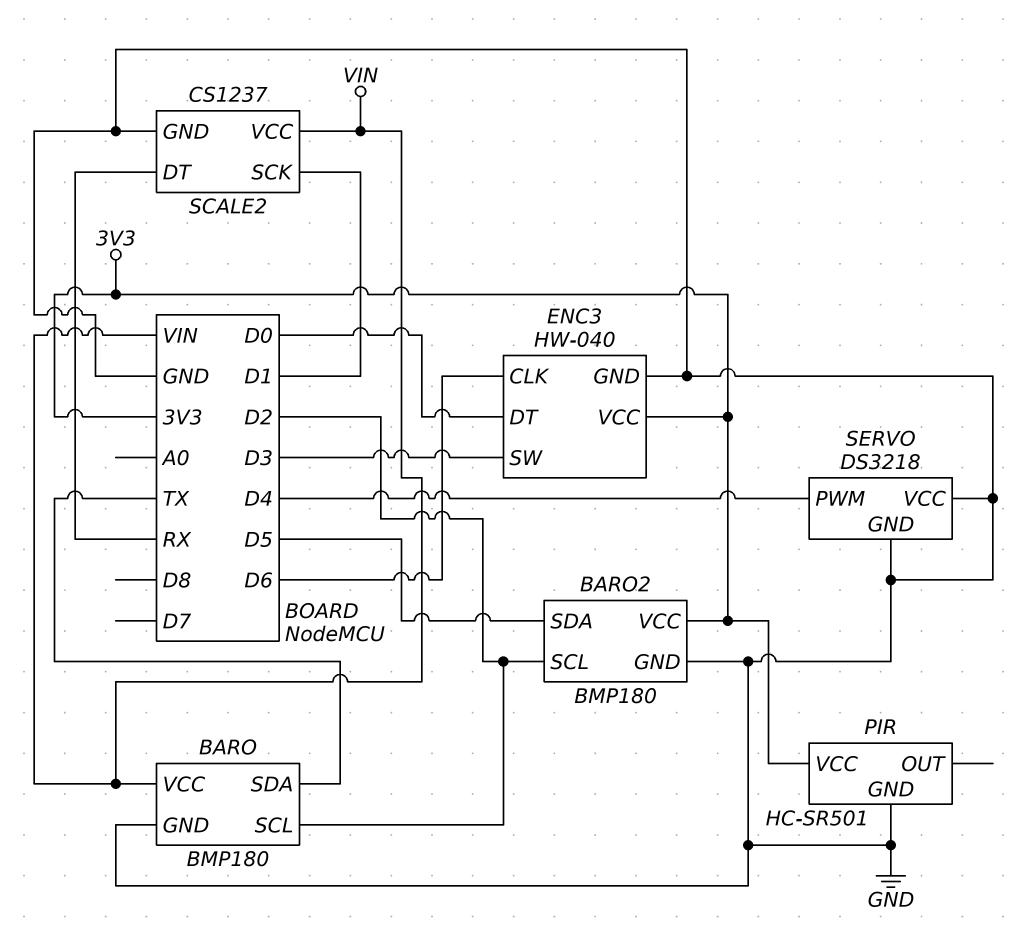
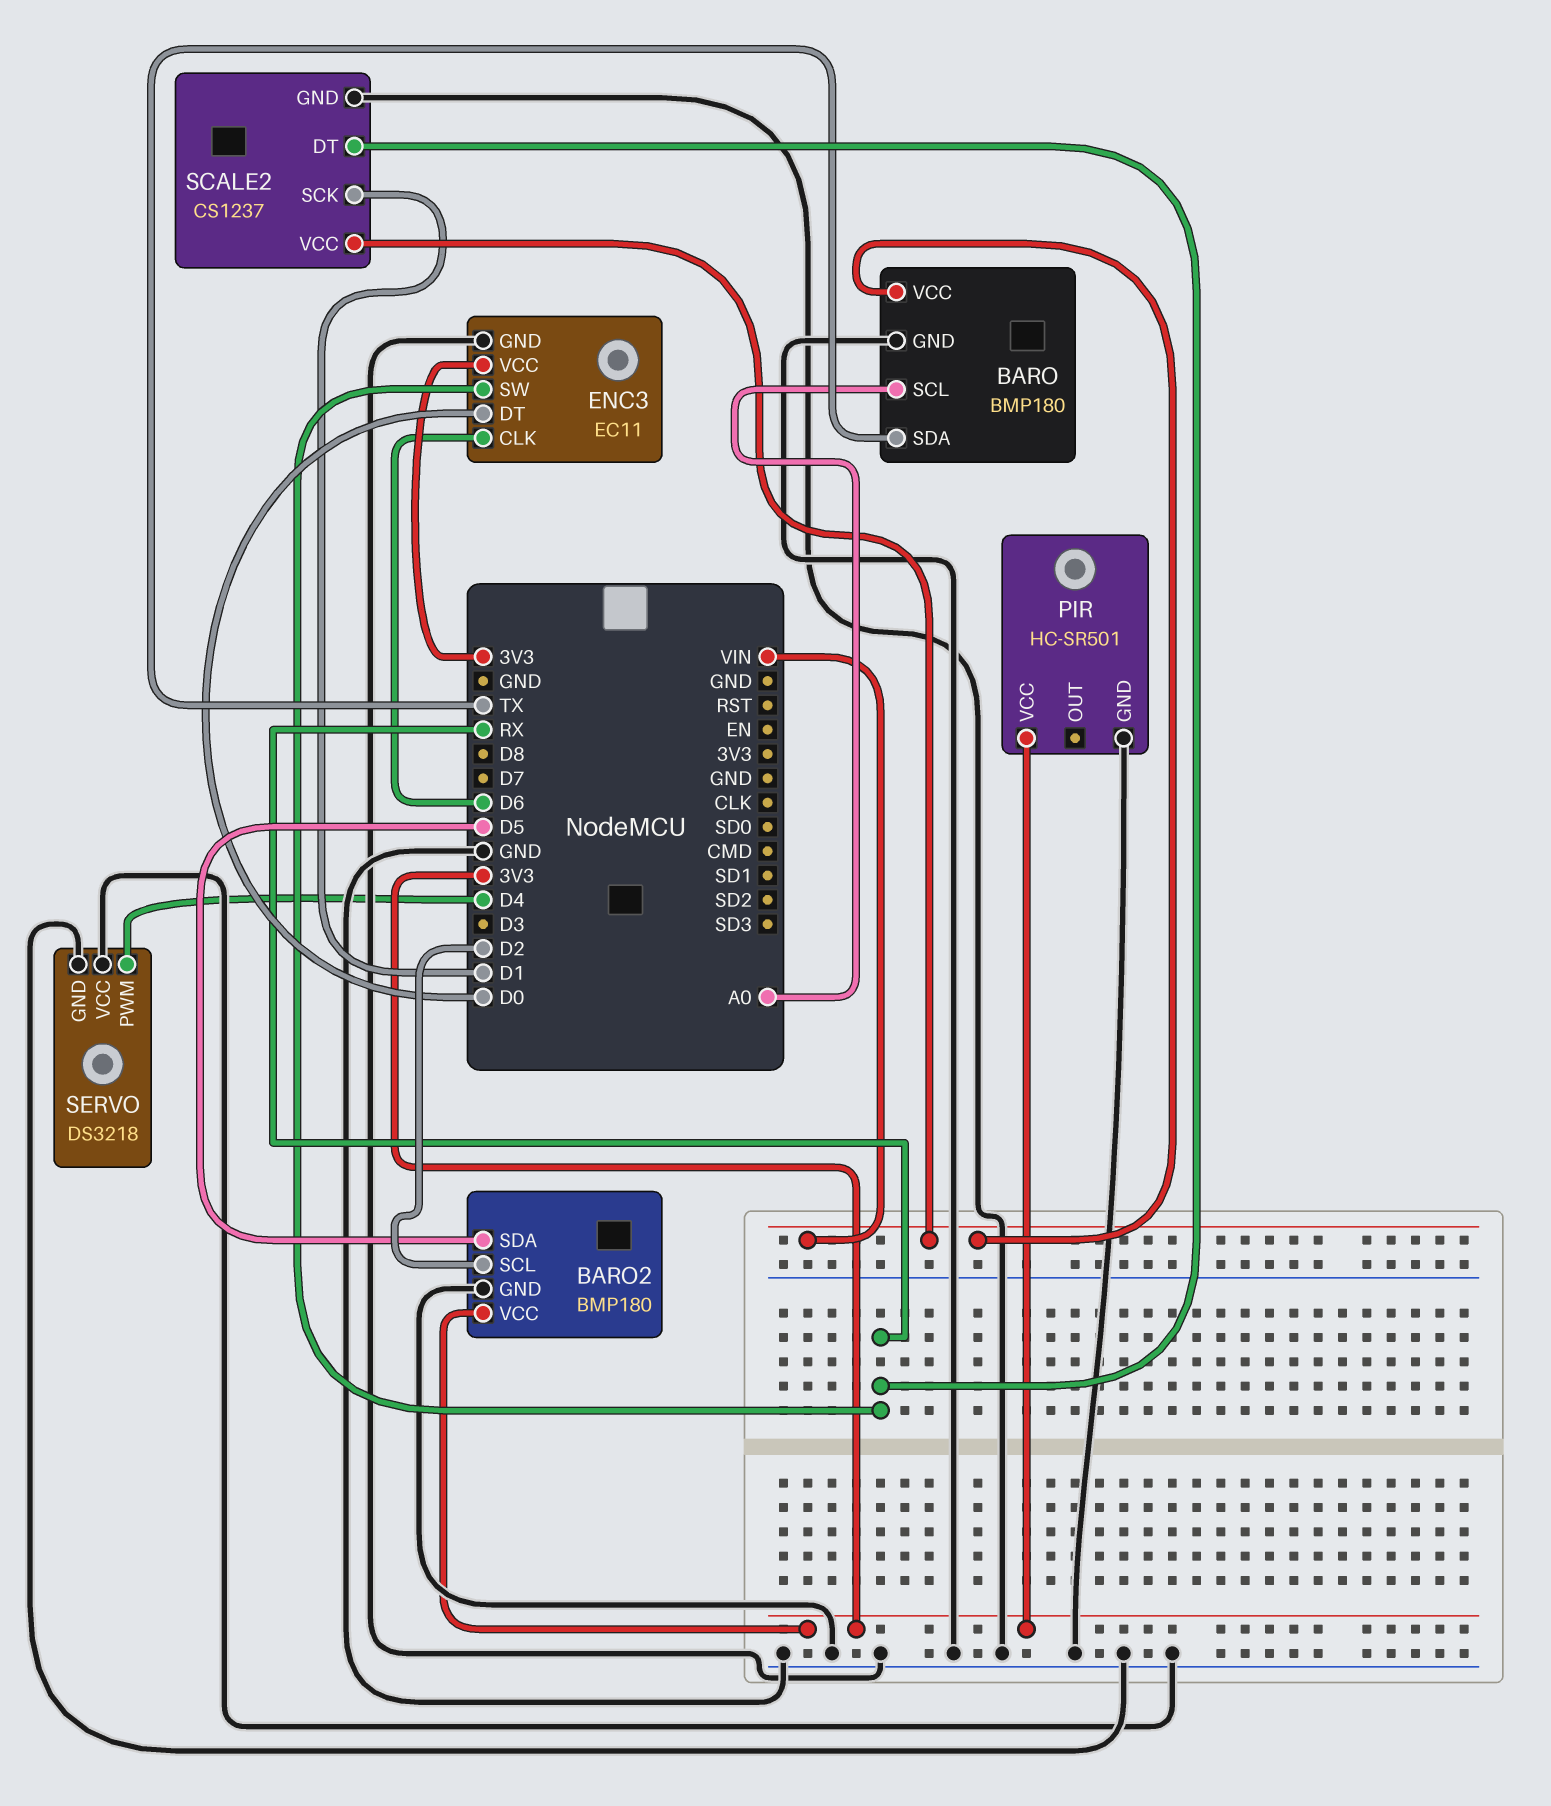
BARO pin SCL: D2 -> A0
ENC3: HW-040 -> EC11
ENC3 pin SW: D3 -> RX

